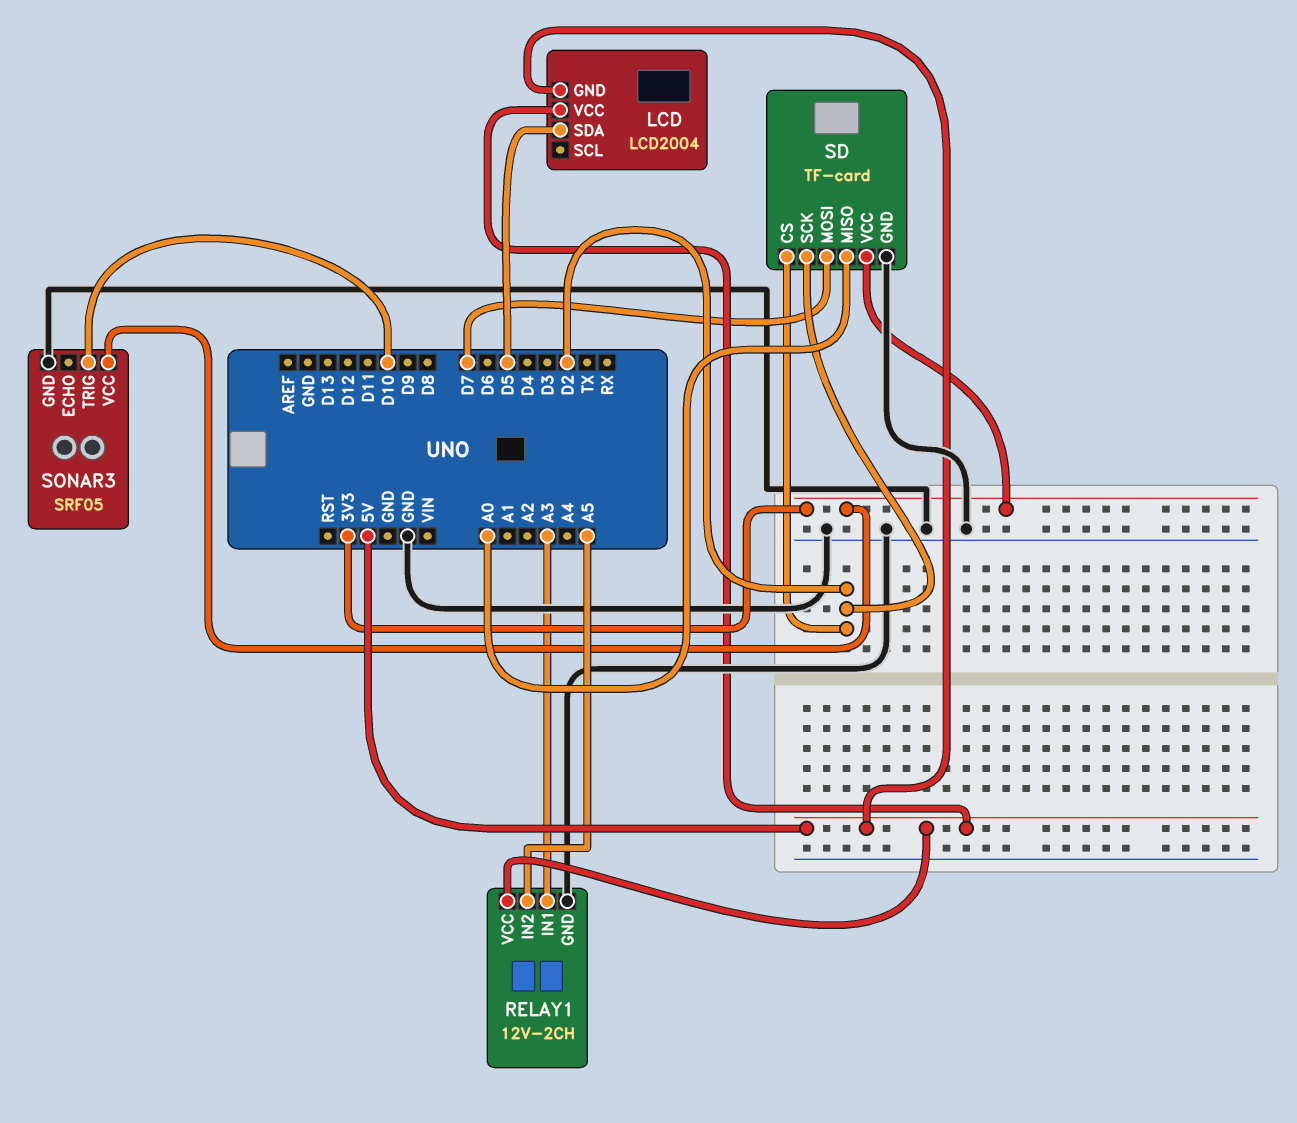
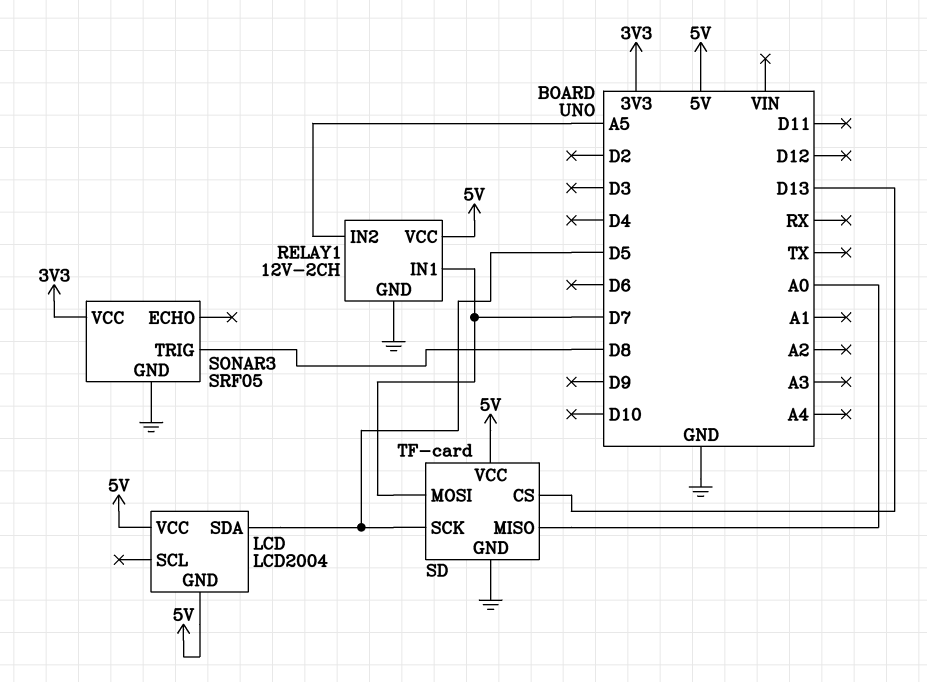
RELAY1 pin IN1: A3 -> D7
SD pin CS: D2 -> D13
SD pin SCK: D2 -> D5
SD pin VCC: 3V3 -> 5V
SONAR3 pin TRIG: D10 -> D8

